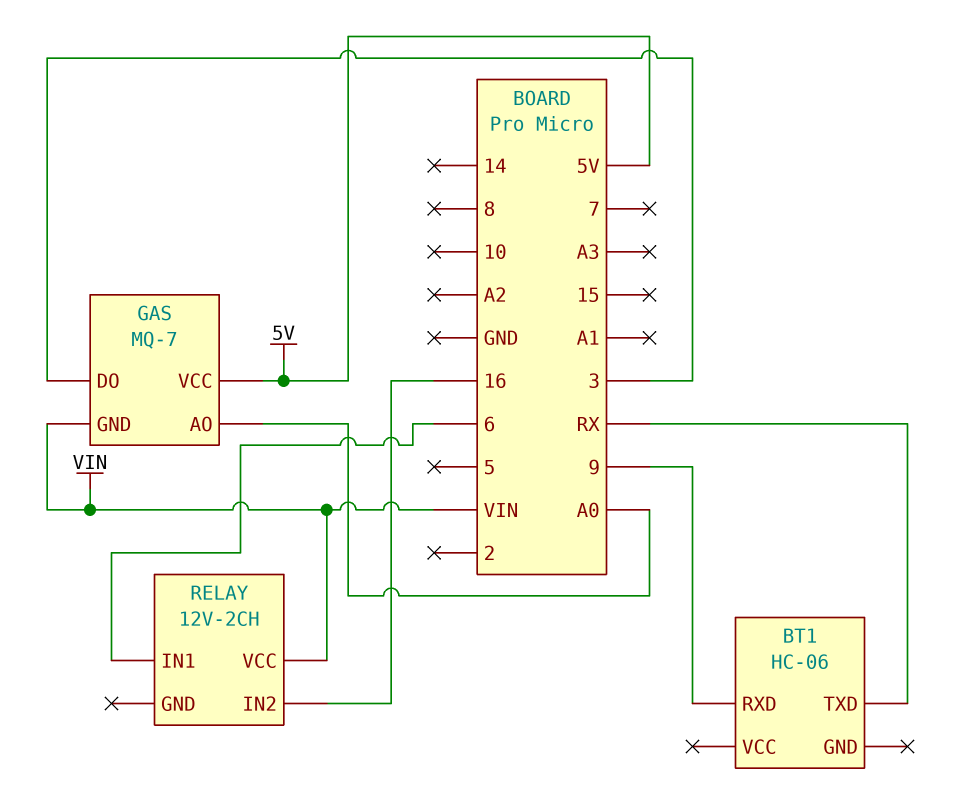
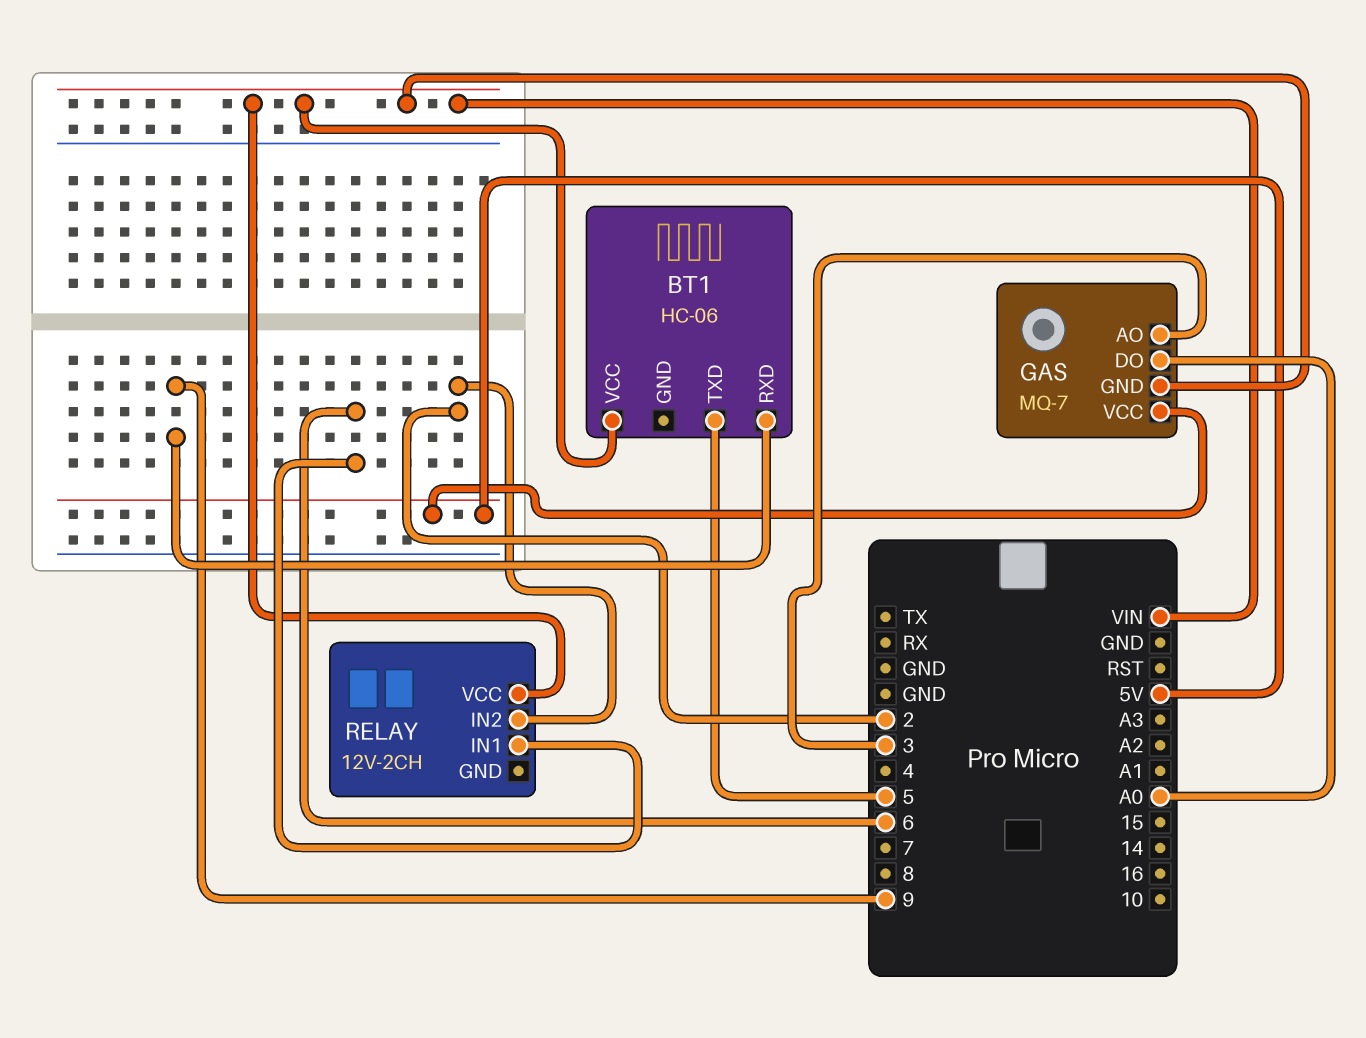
BT1 pin TXD: RX -> 5
BT1 pin VCC: none -> VIN
GAS pin AO: A0 -> 3
GAS pin DO: 3 -> A0
RELAY pin IN2: 16 -> 2

